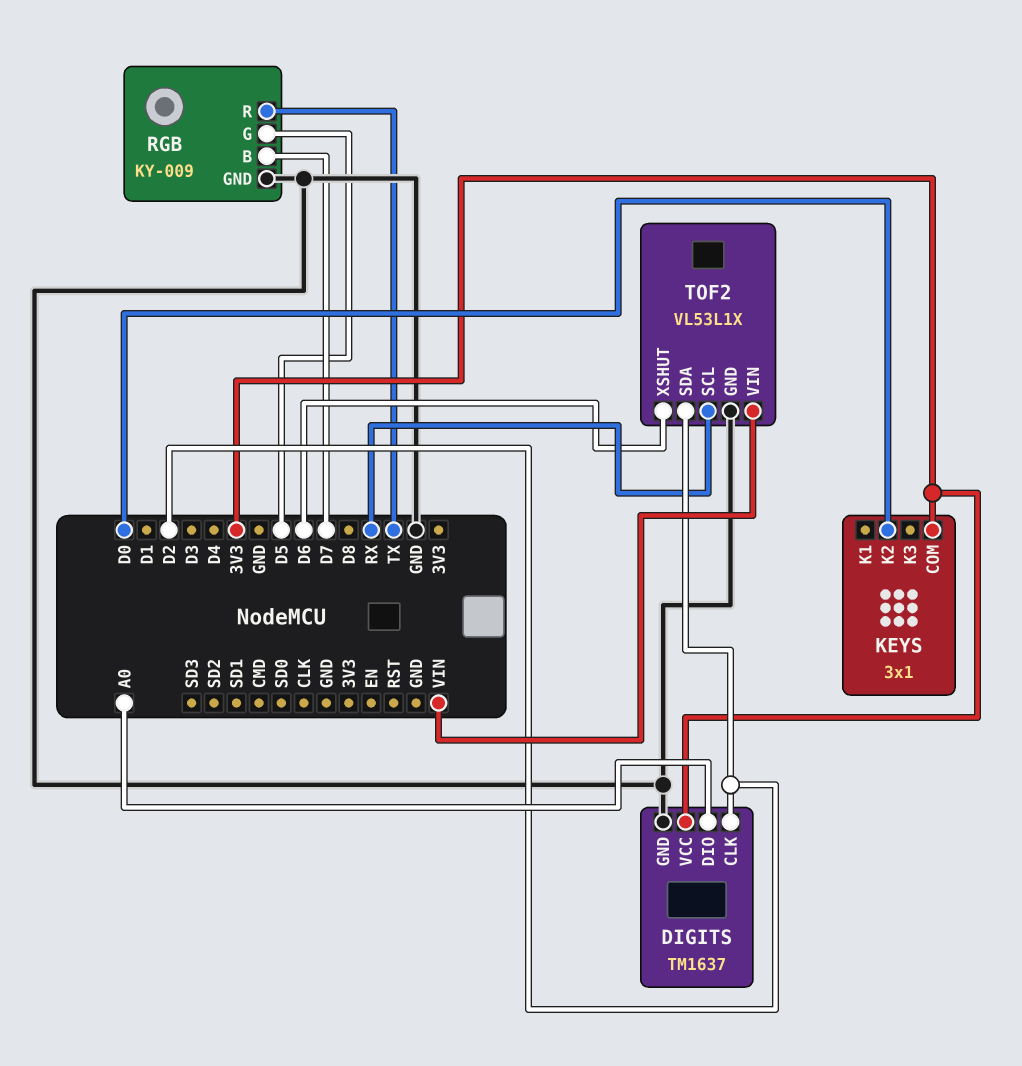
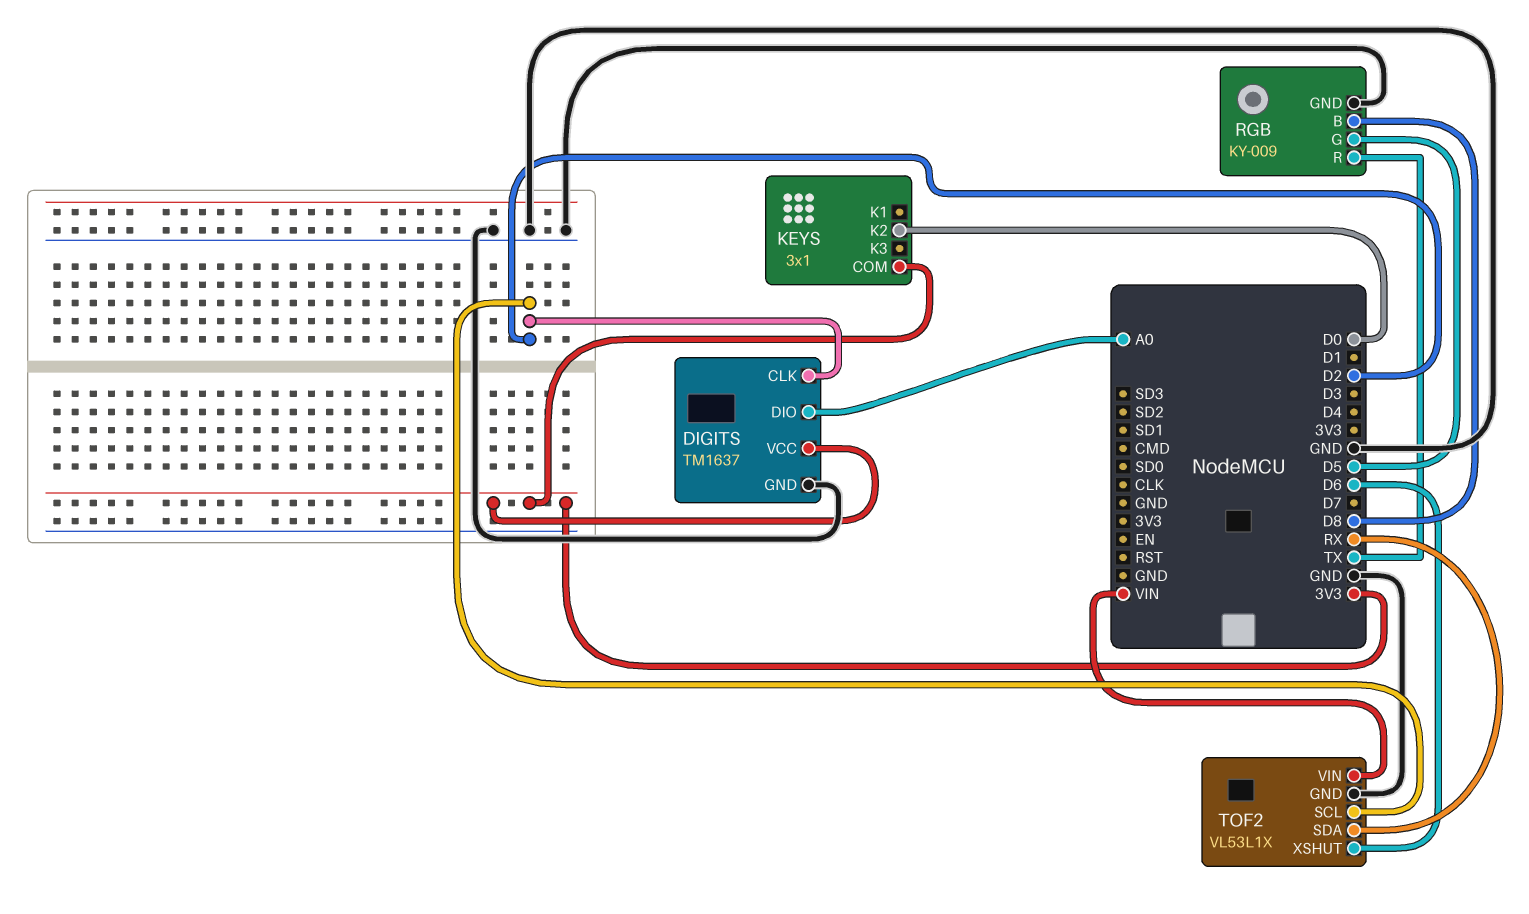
RGB pin B: D7 -> D8
TOF2 pin SCL: RX -> D2
TOF2 pin SDA: D2 -> RX

